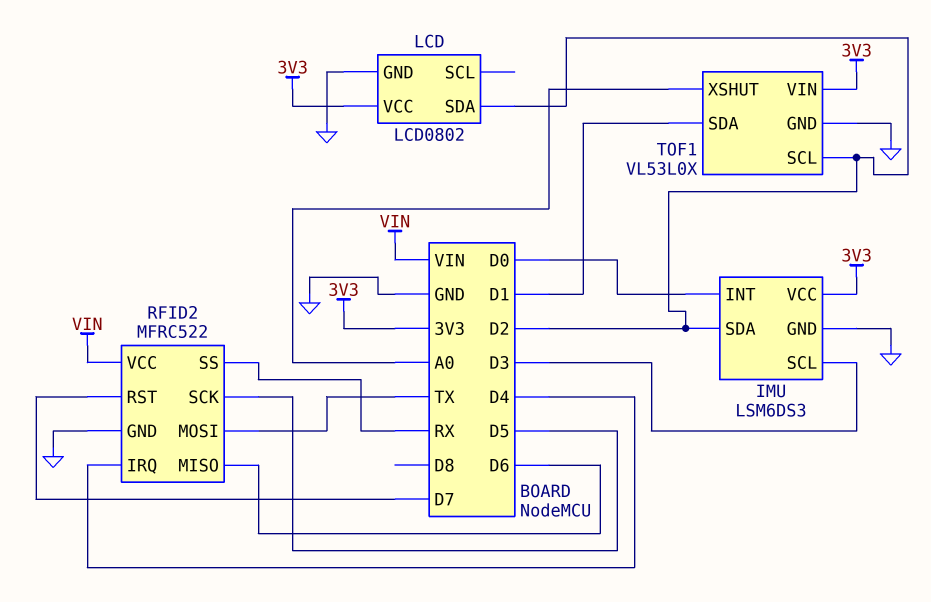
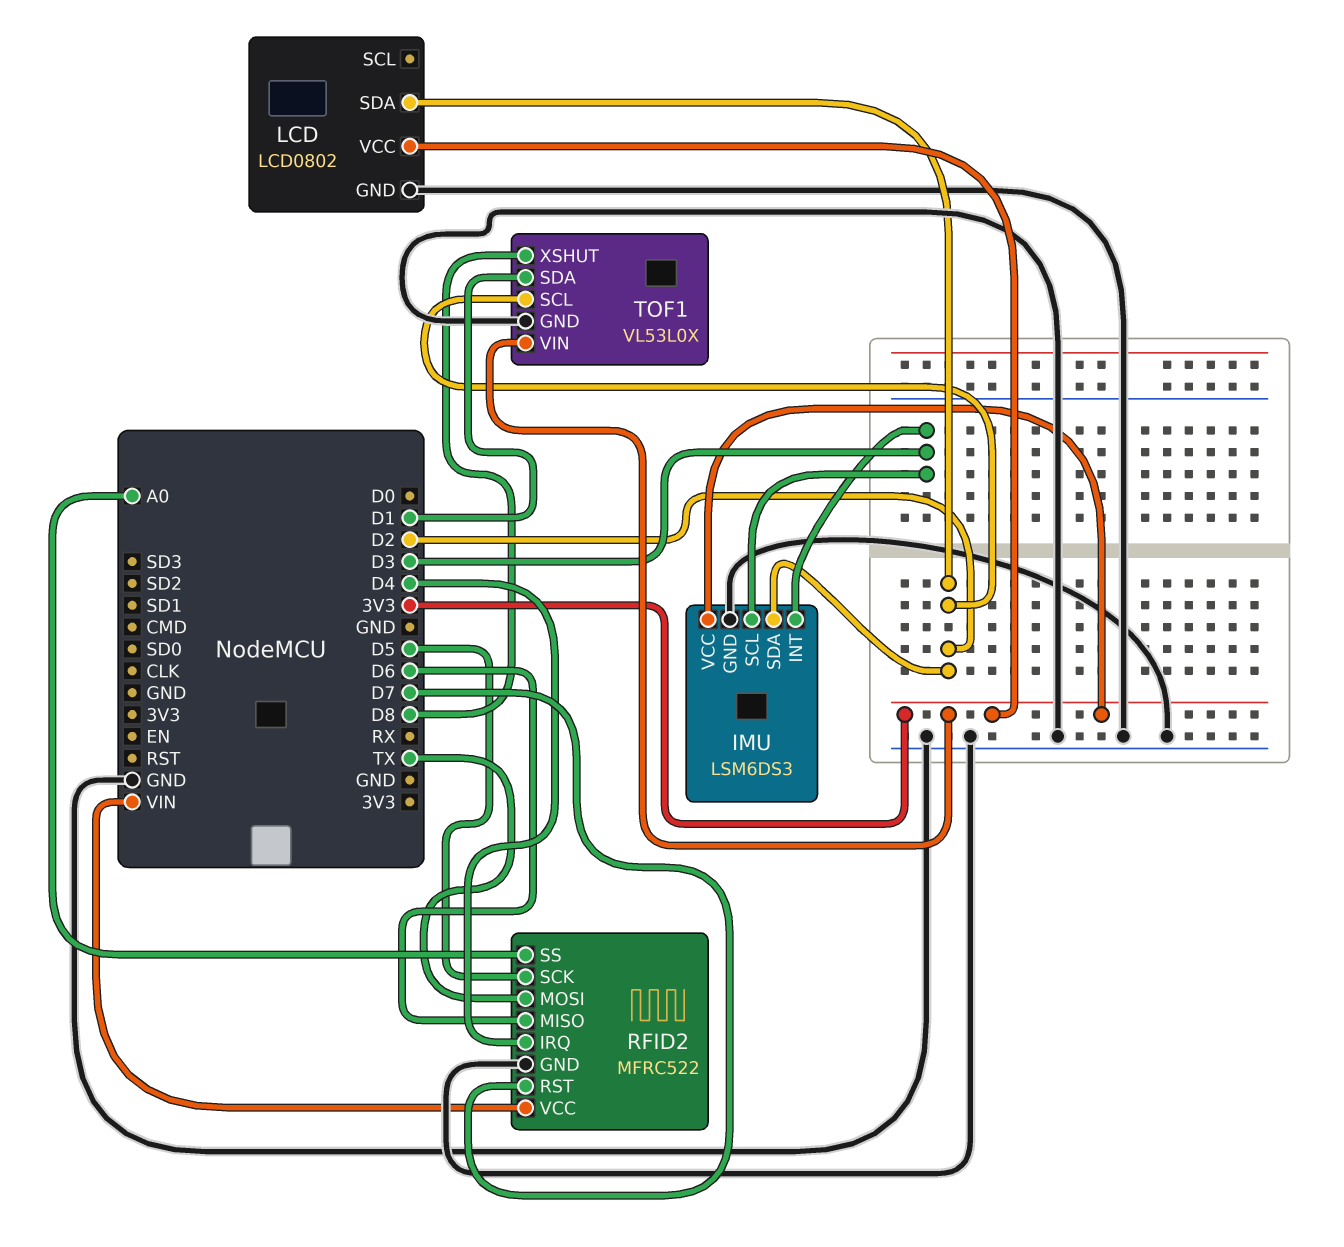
IMU pin INT: D0 -> D3
RFID2 pin SS: RX -> A0
TOF1 pin XSHUT: A0 -> D8

